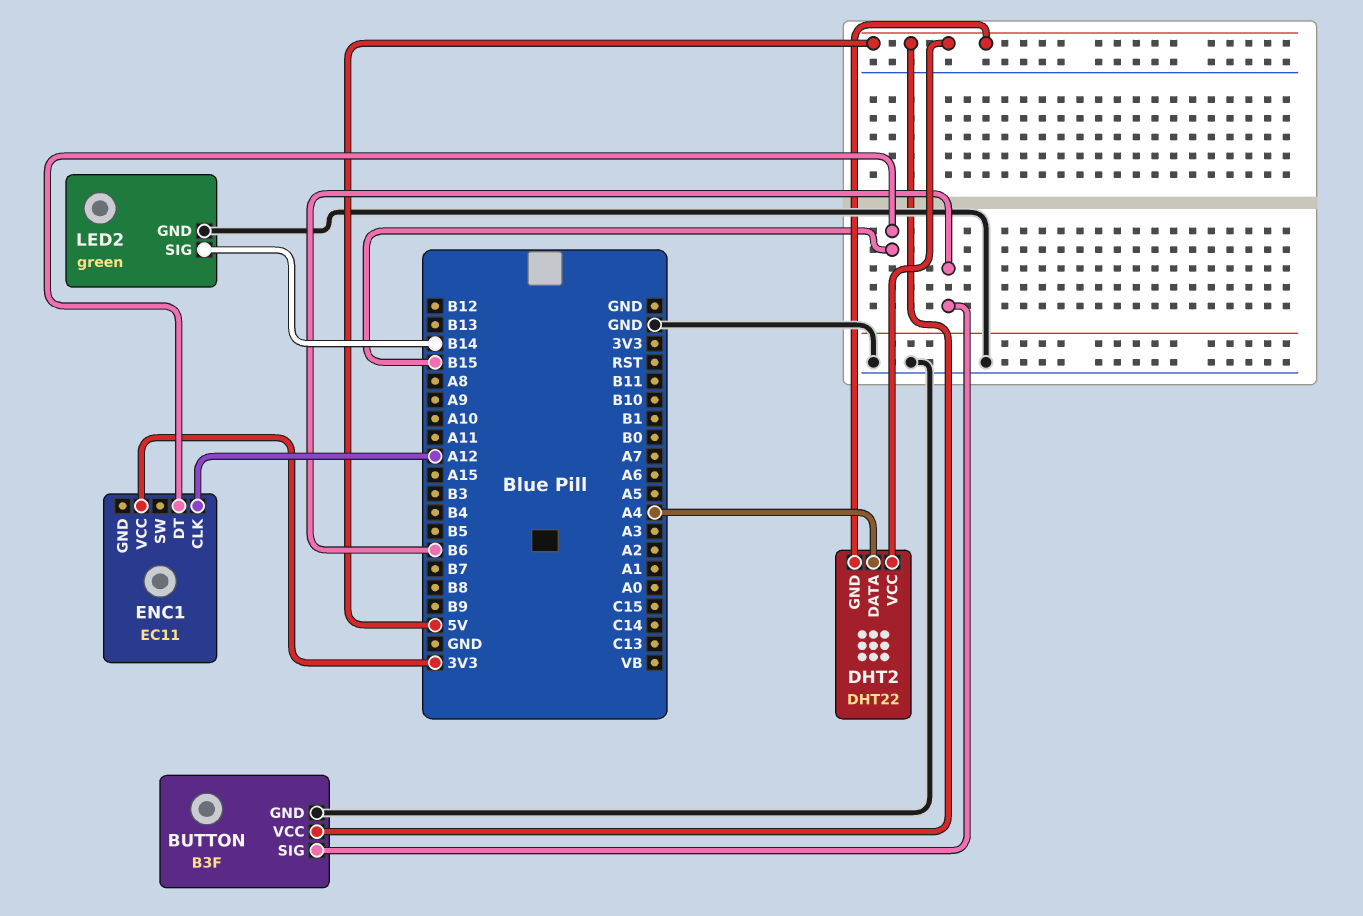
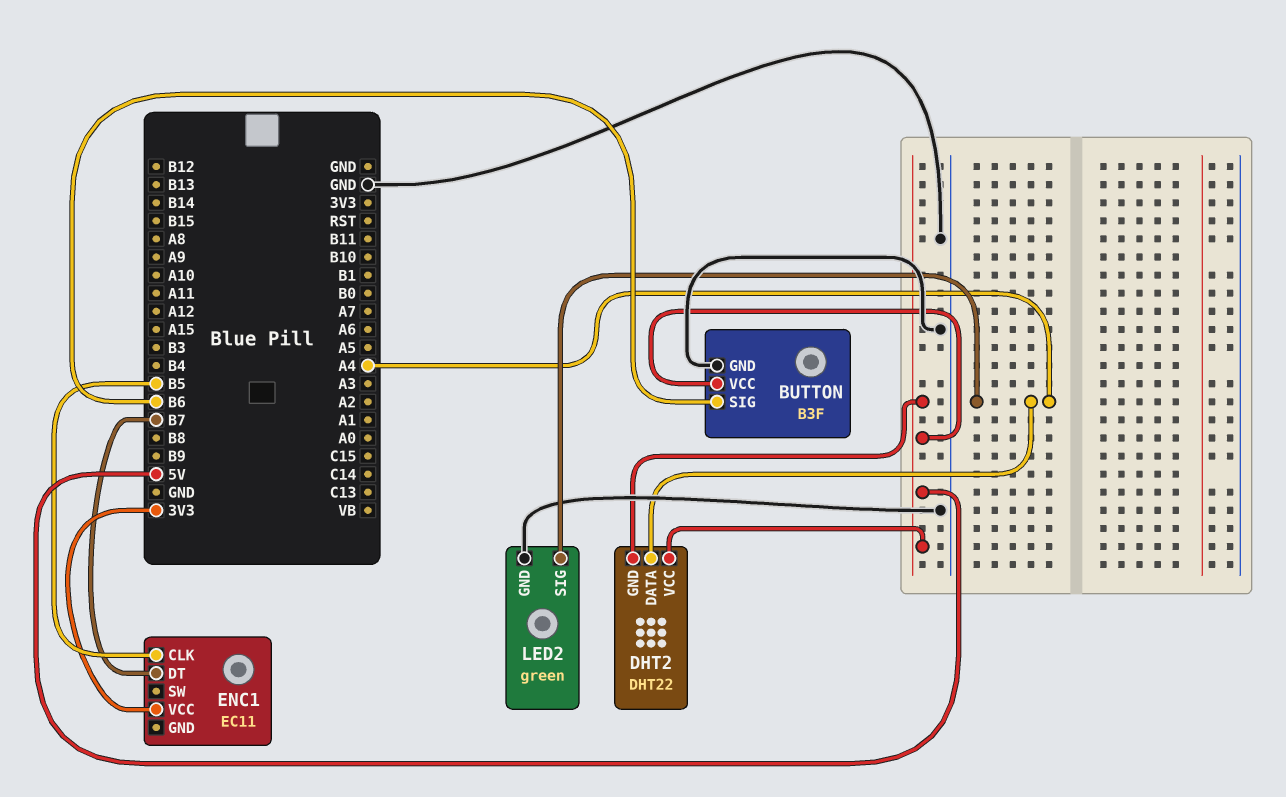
ENC1 pin CLK: A12 -> B5
ENC1 pin DT: B15 -> B7
LED2 pin SIG: B14 -> A4

